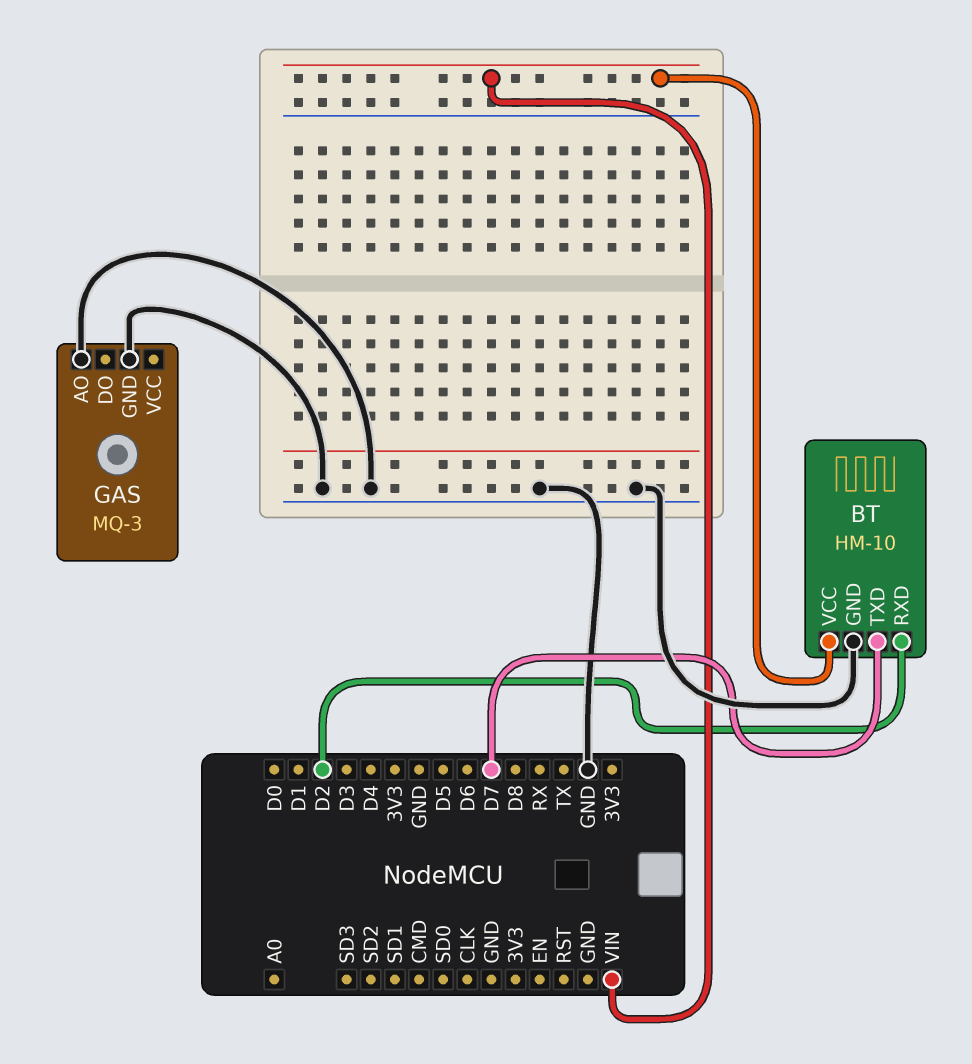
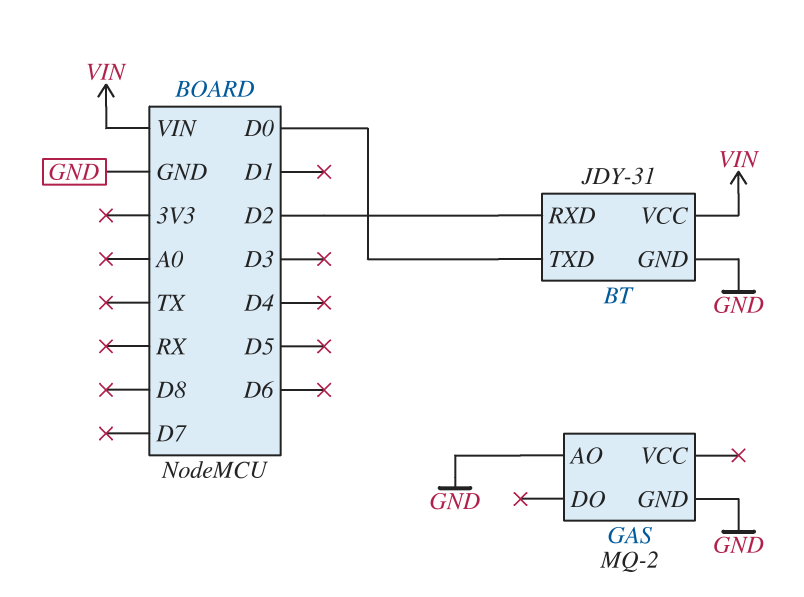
BT: HM-10 -> JDY-31
BT pin TXD: D7 -> D0
GAS: MQ-3 -> MQ-2

